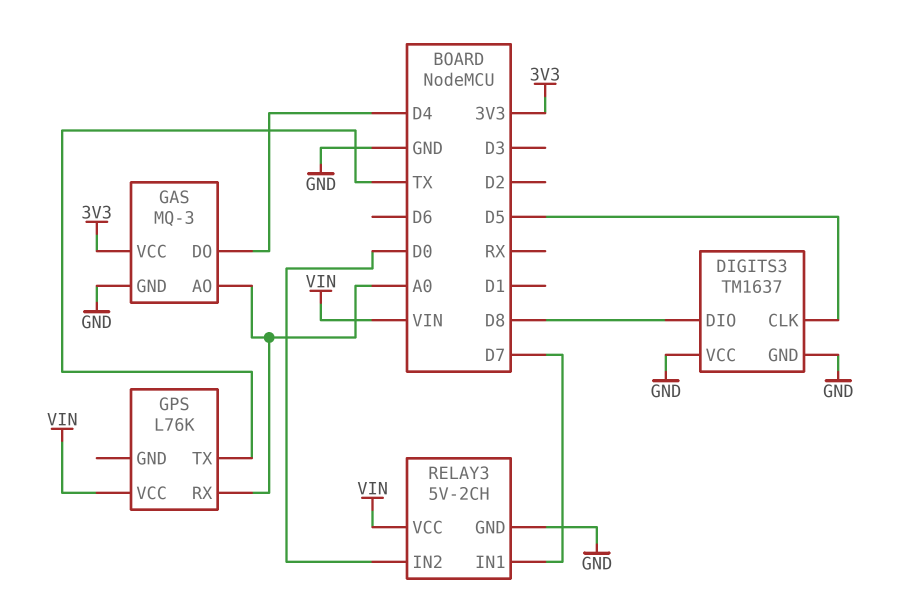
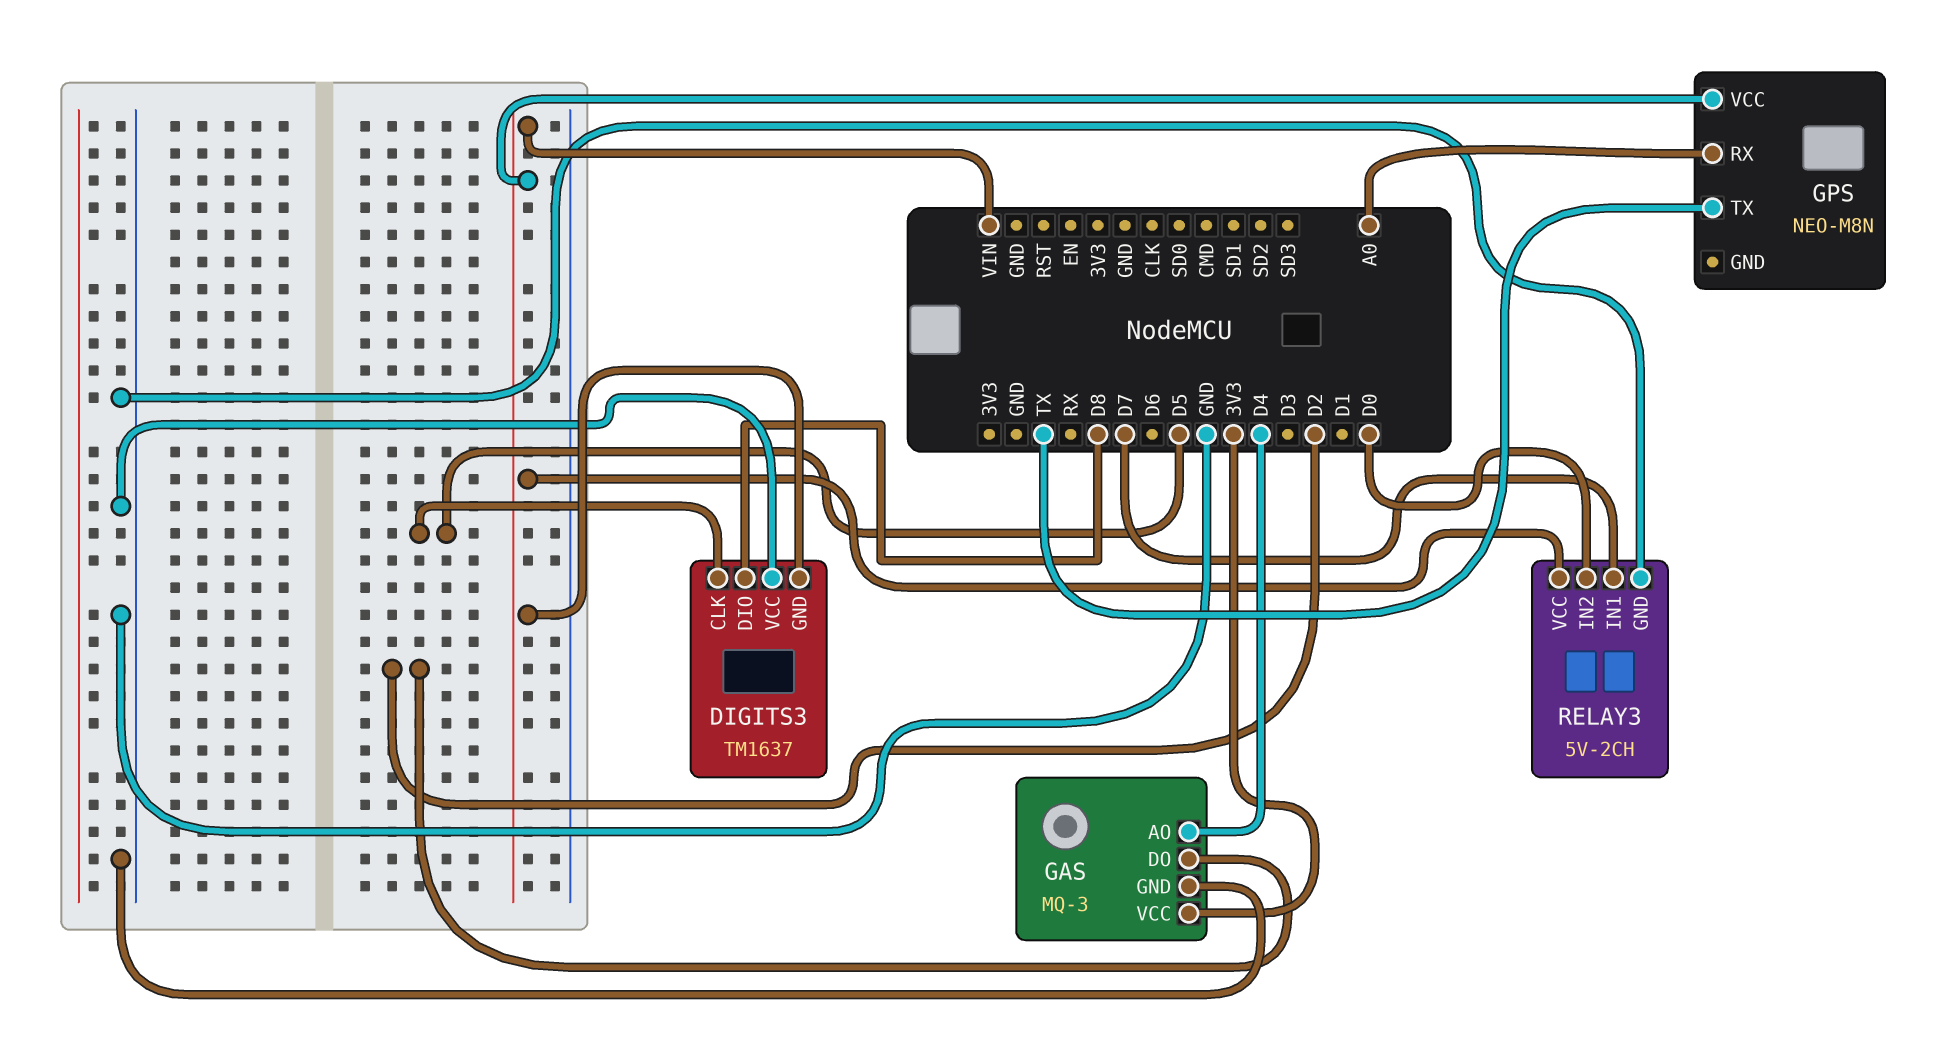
DIGITS3 pin GND: GND -> VIN
GAS pin AO: A0 -> D4
GAS pin DO: D4 -> D2
GPS: L76K -> NEO-M8N

